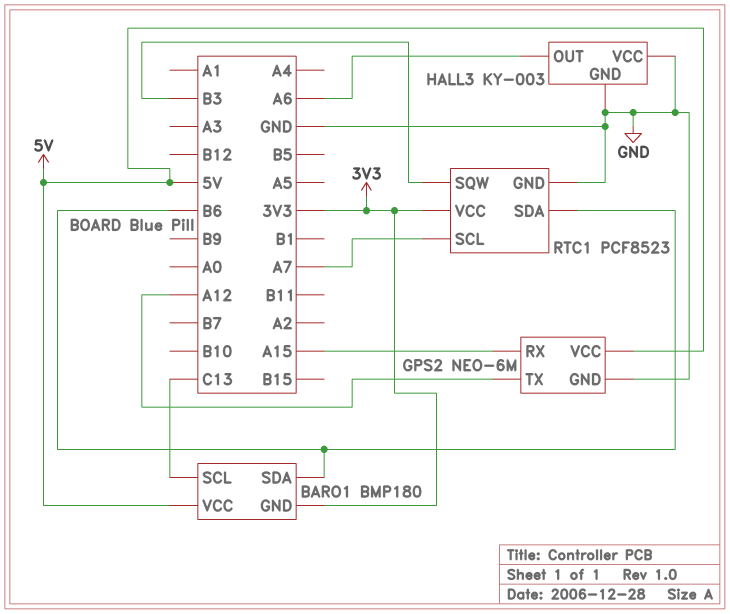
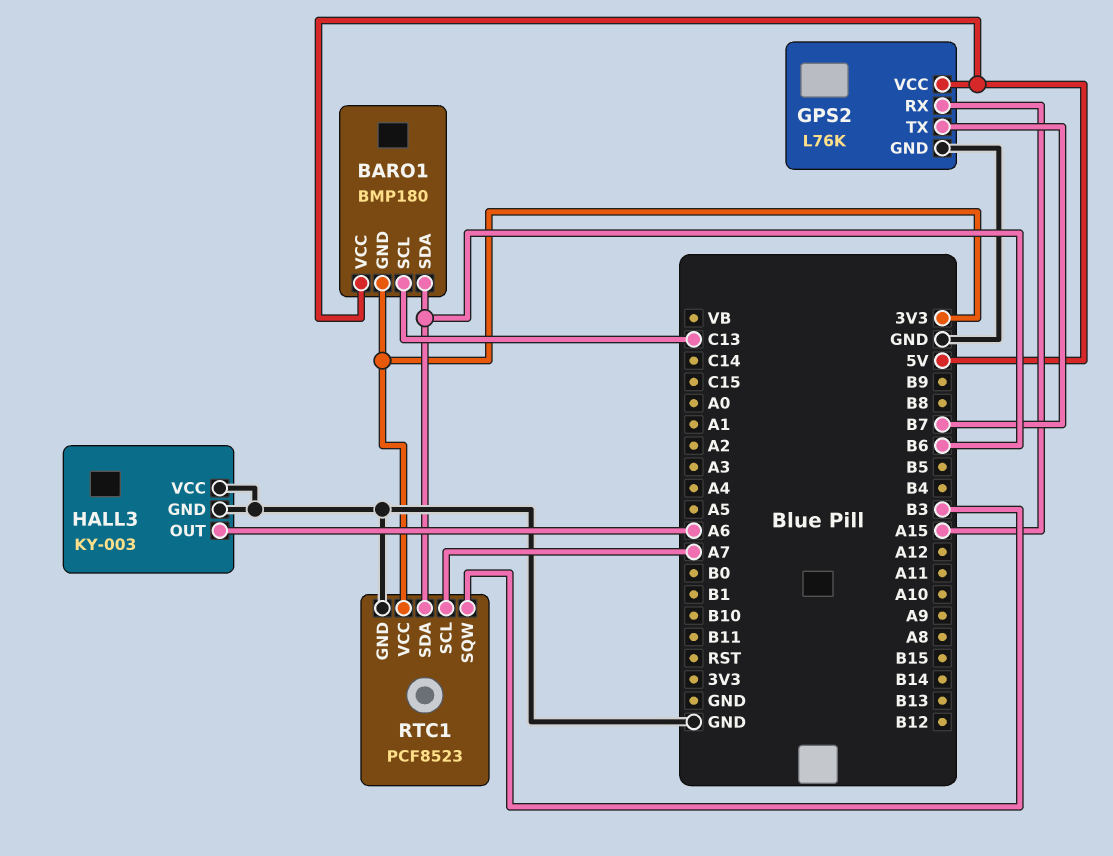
GPS2: NEO-6M -> L76K
GPS2 pin TX: A12 -> B7

